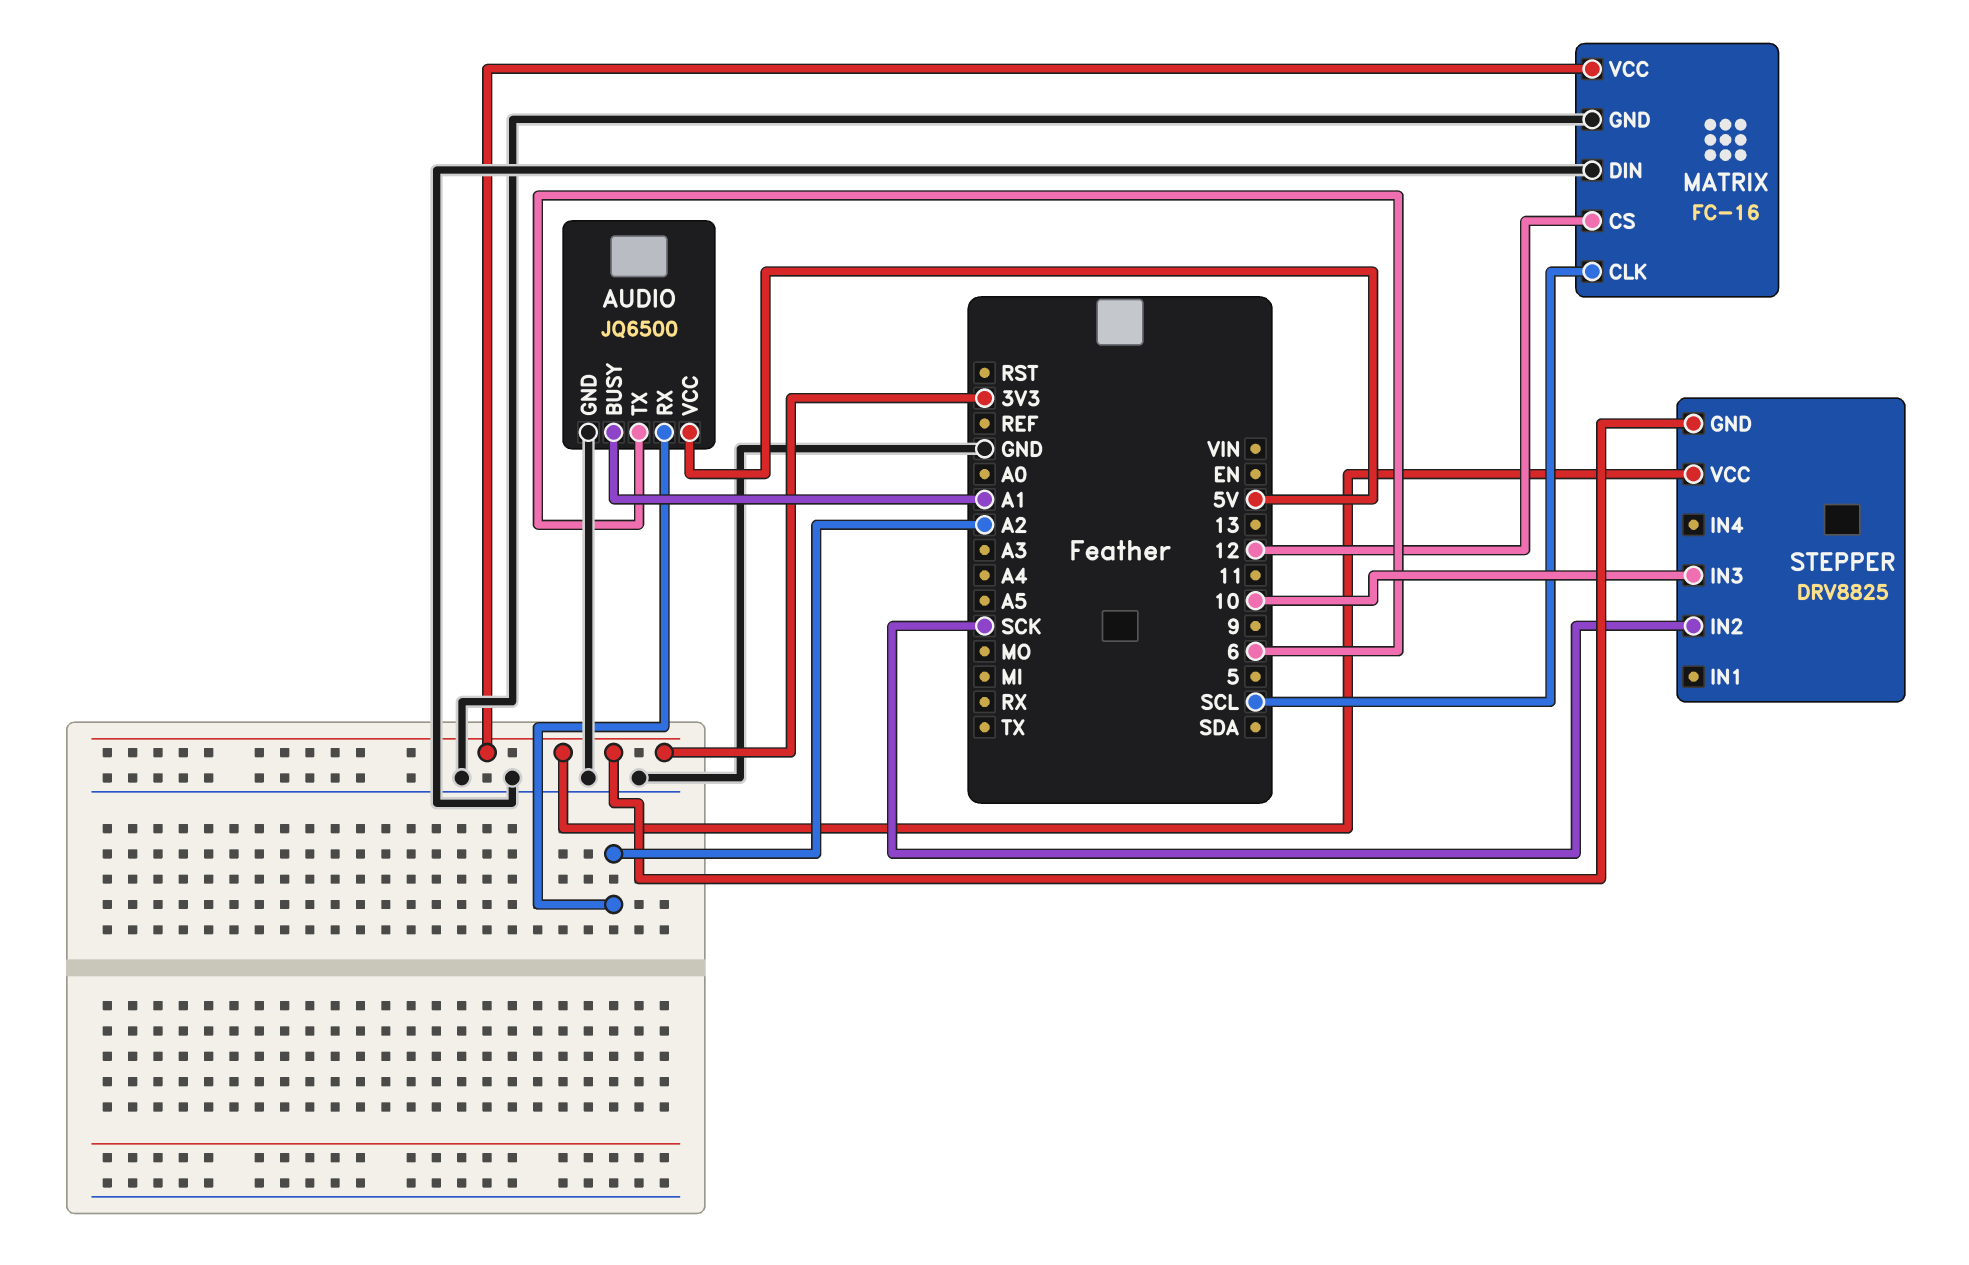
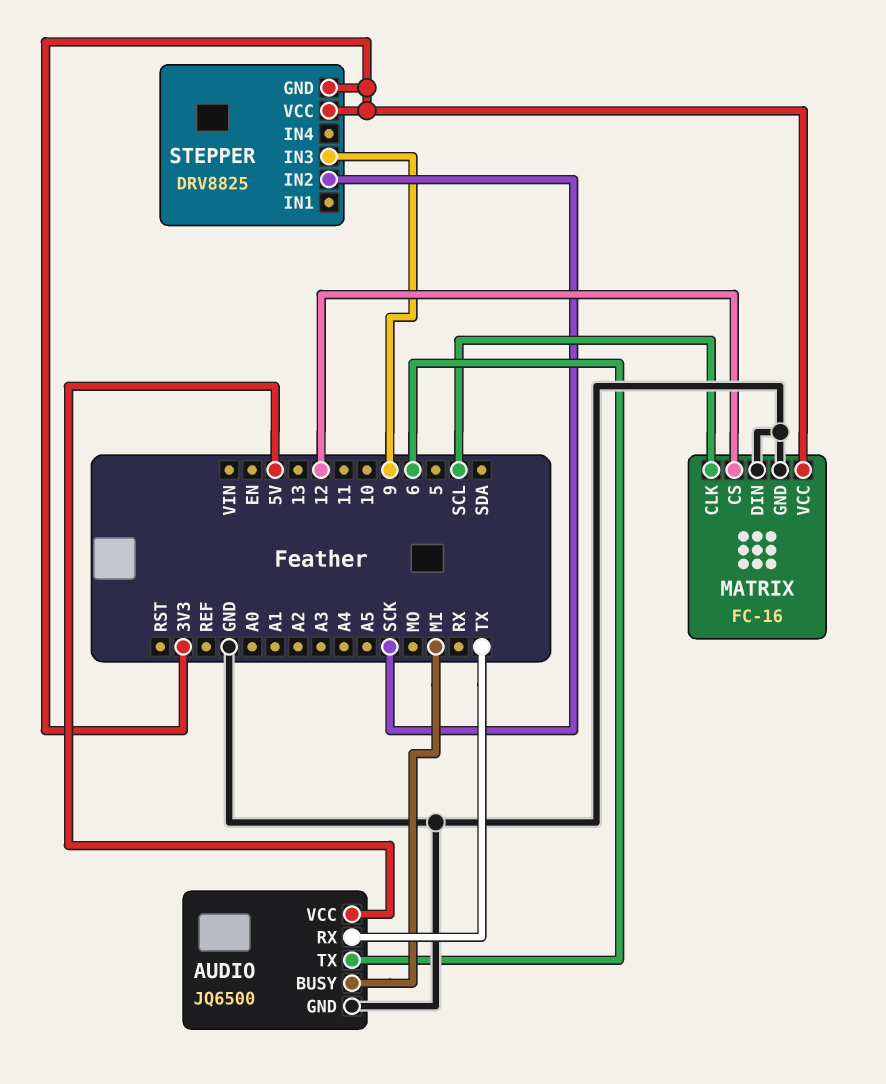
AUDIO pin BUSY: A1 -> MI
AUDIO pin RX: A2 -> TX
STEPPER pin IN3: 10 -> 9

